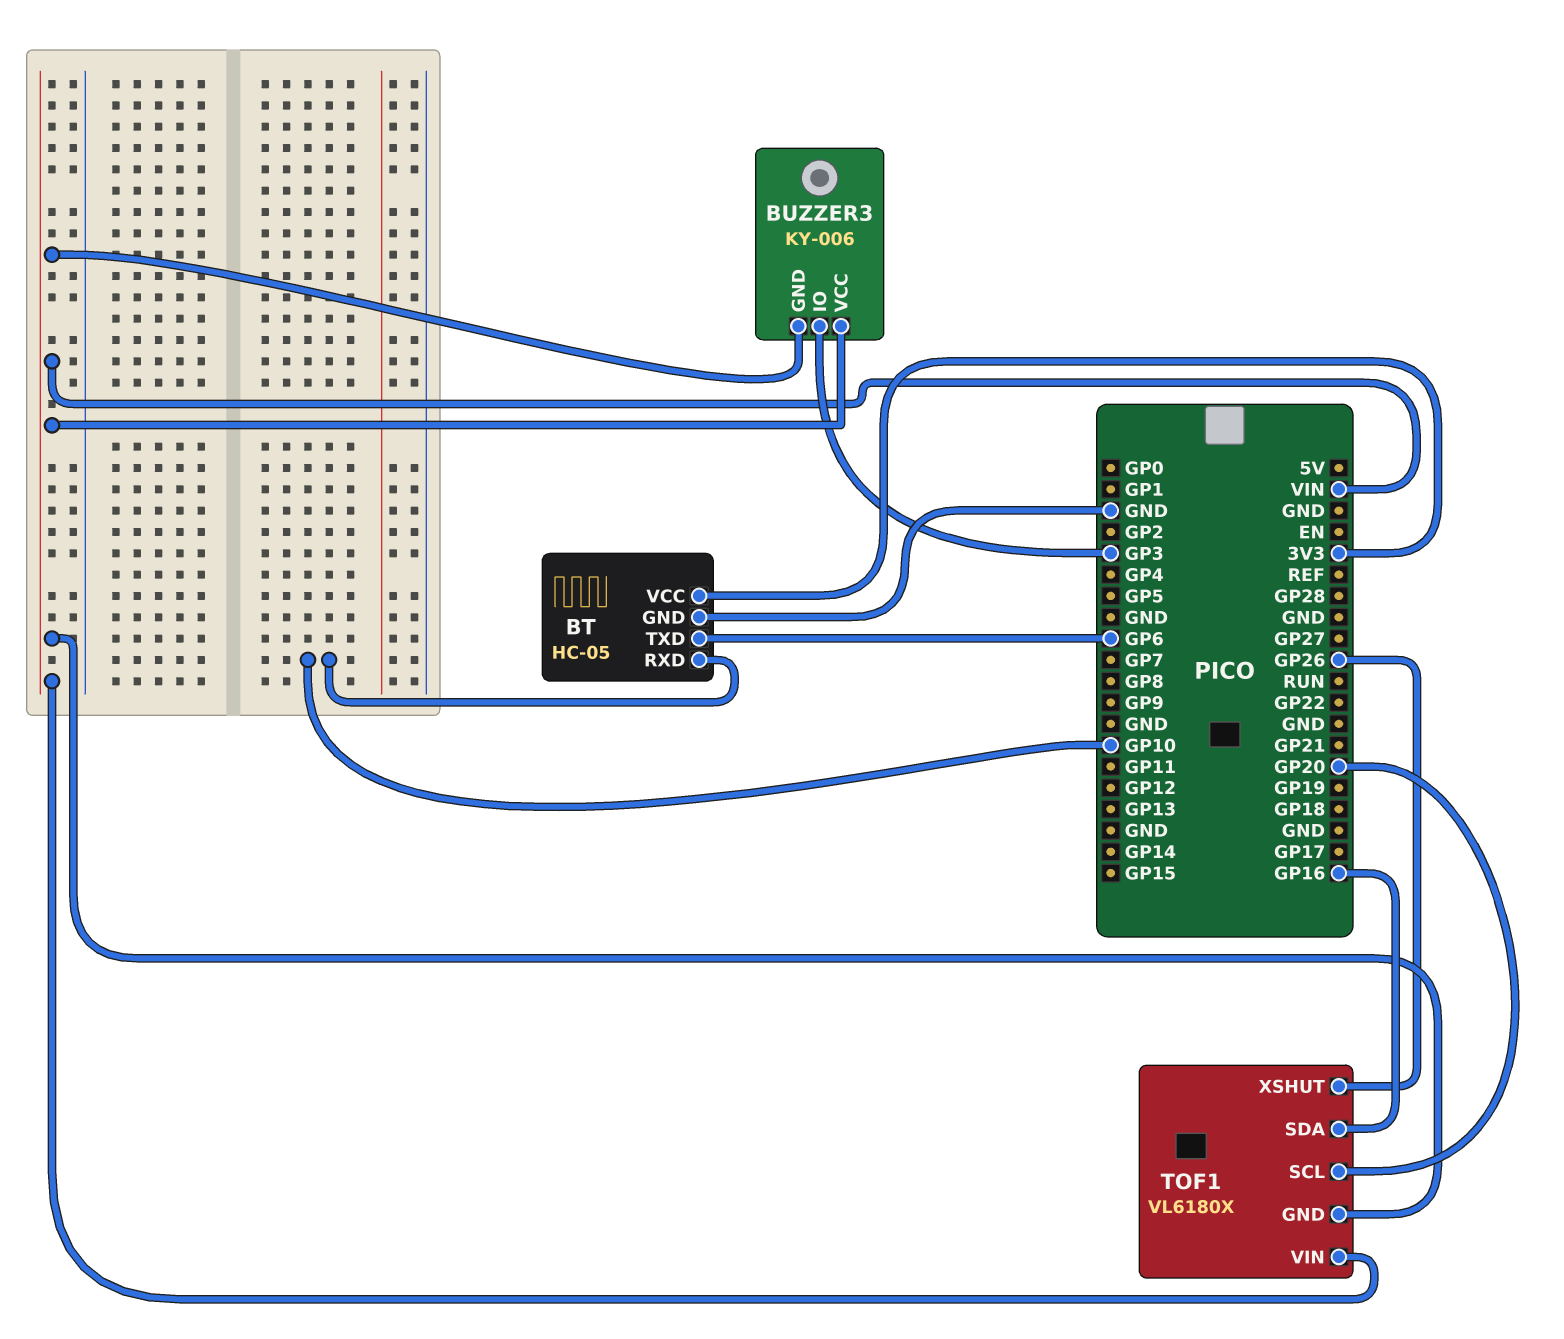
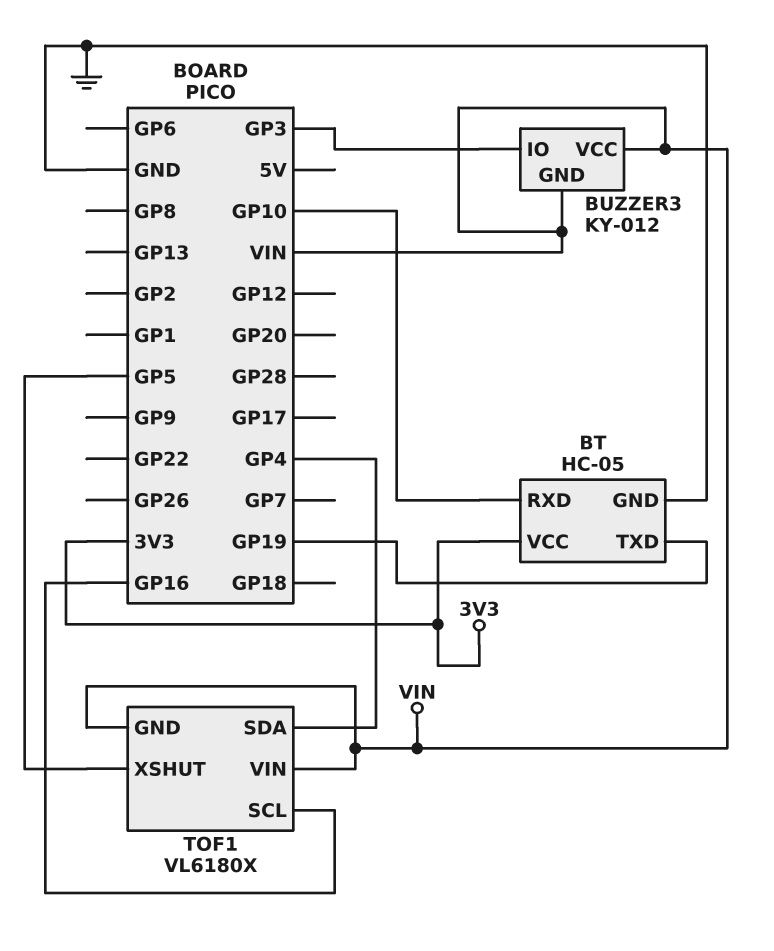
BT pin TXD: GP6 -> GP19
BUZZER3: KY-006 -> KY-012
TOF1 pin SCL: GP20 -> GP16
TOF1 pin SDA: GP16 -> GP4
TOF1 pin XSHUT: GP26 -> GP5

